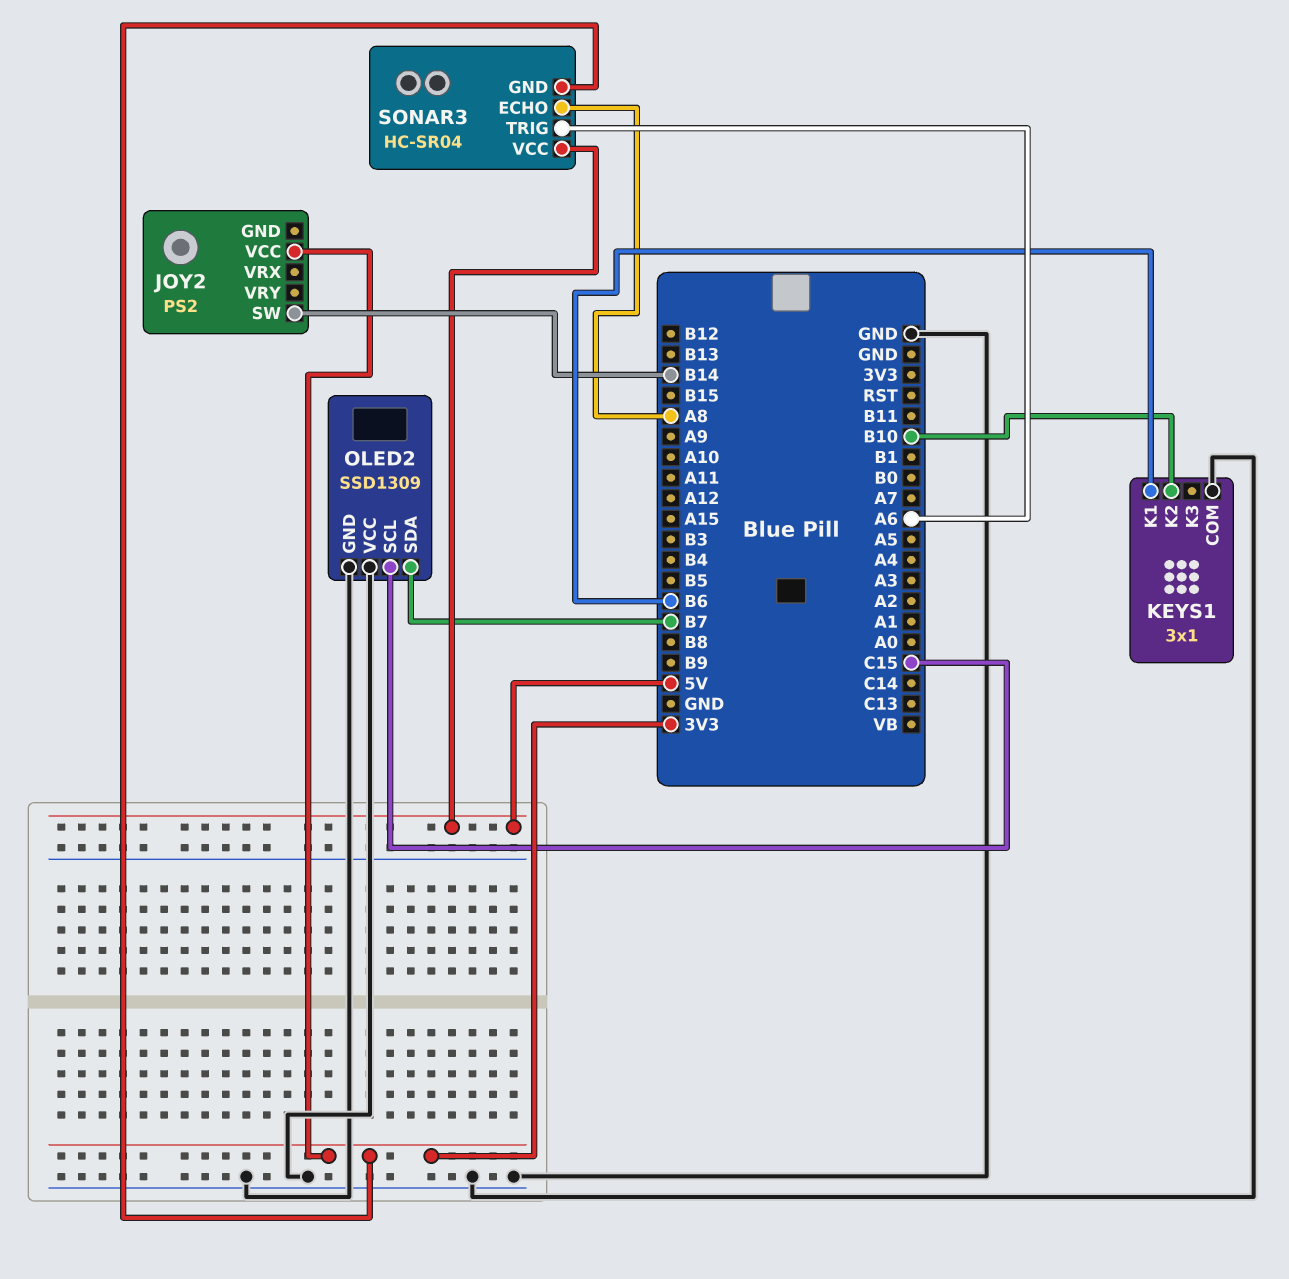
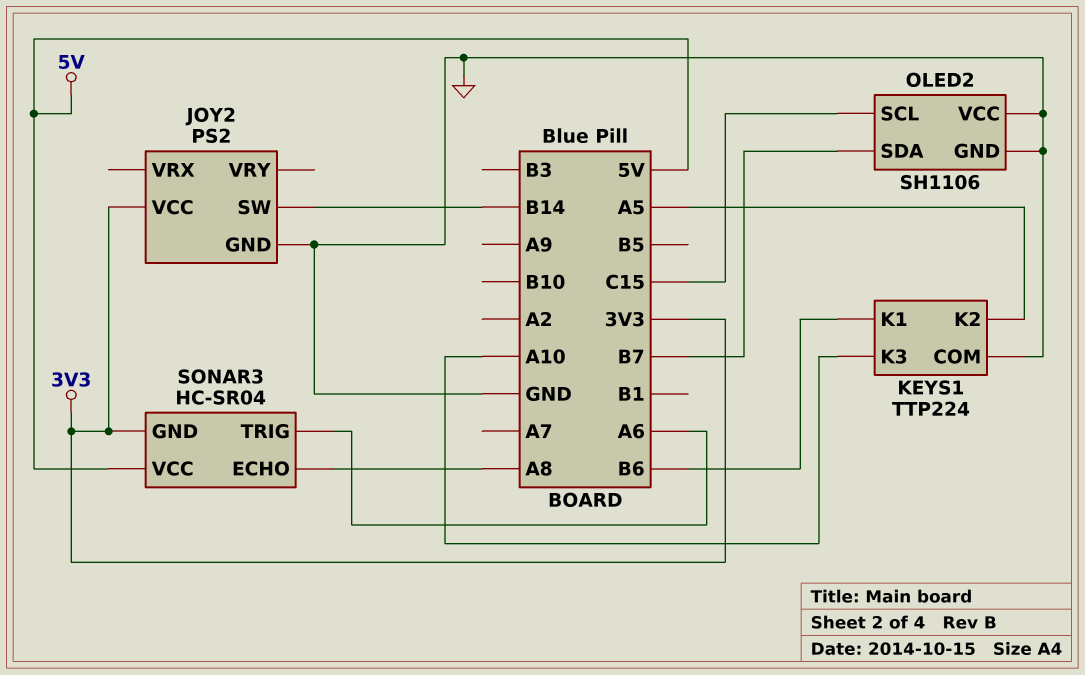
JOY2 pin GND: none -> GND
KEYS1: 3x1 -> TTP224
KEYS1 pin K2: B10 -> A5
KEYS1 pin K3: none -> A10
OLED2: SSD1309 -> SH1106

